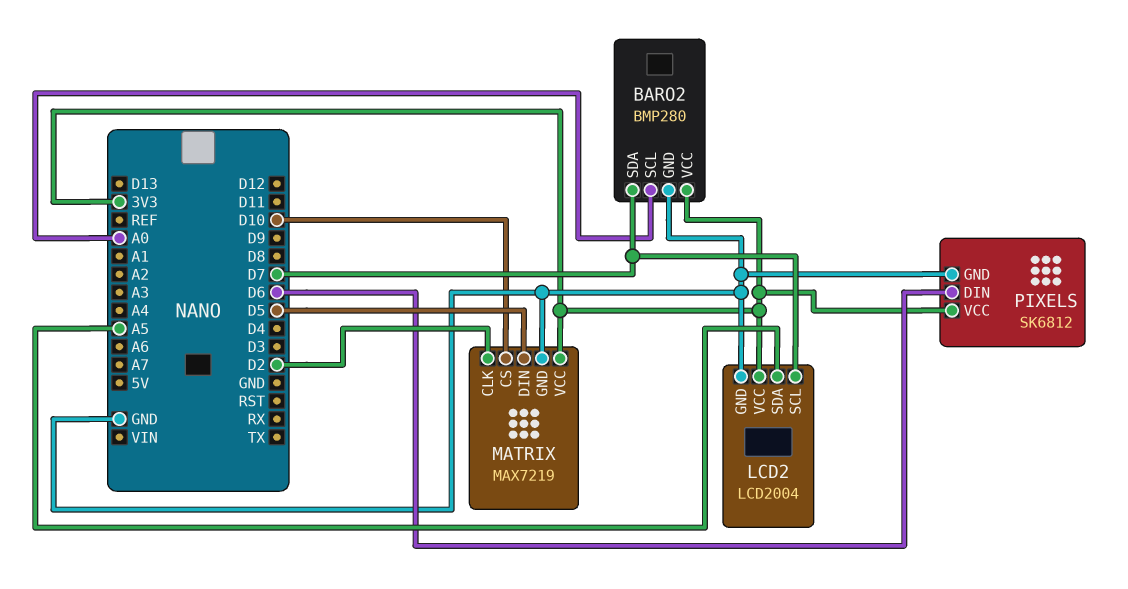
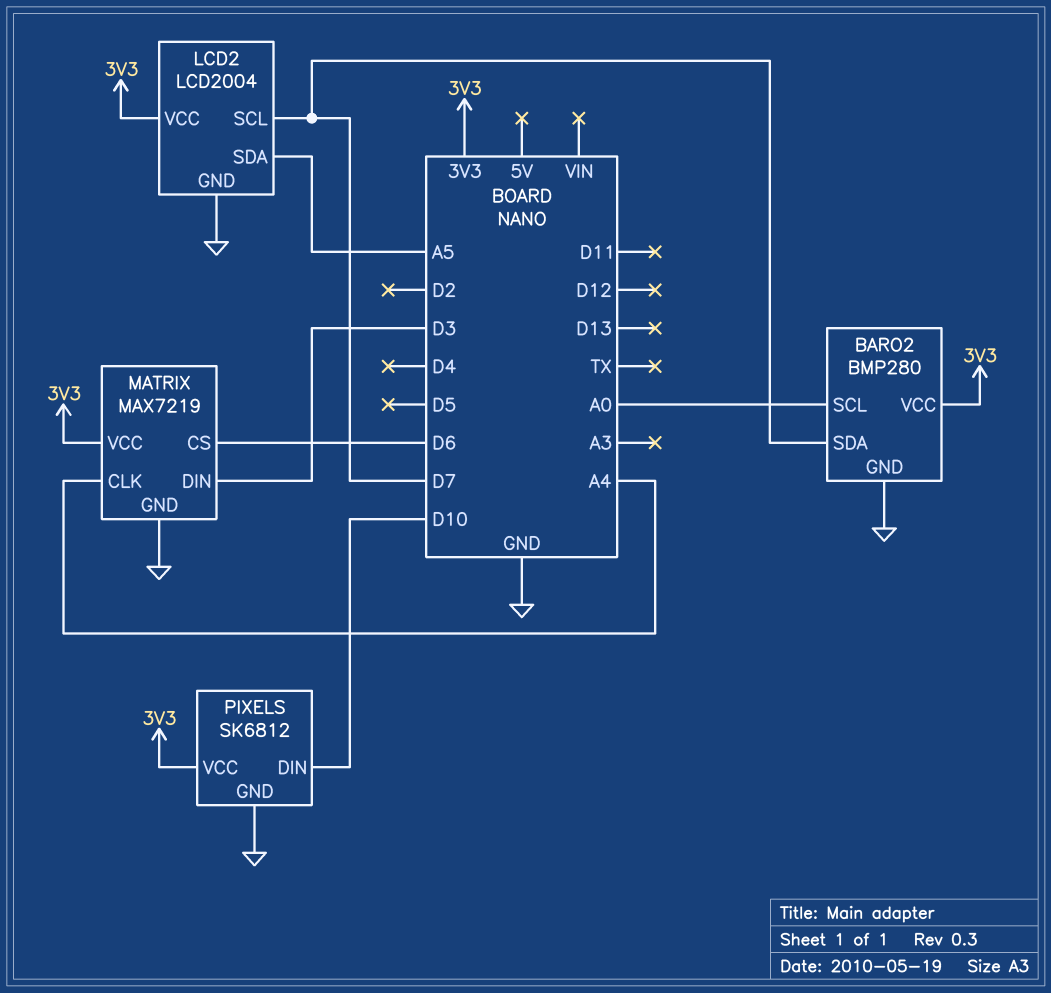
MATRIX pin CLK: D2 -> A4
MATRIX pin CS: D10 -> D6
MATRIX pin DIN: D5 -> D3
PIXELS pin DIN: D6 -> D10

